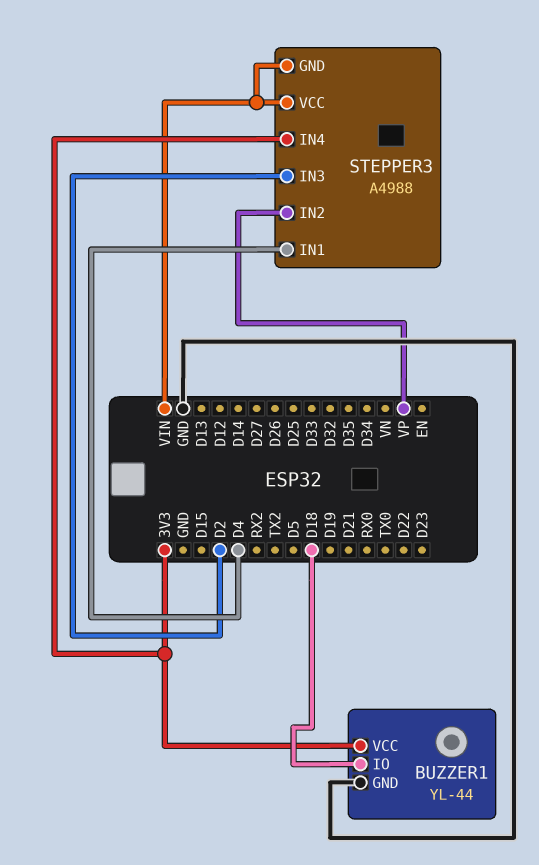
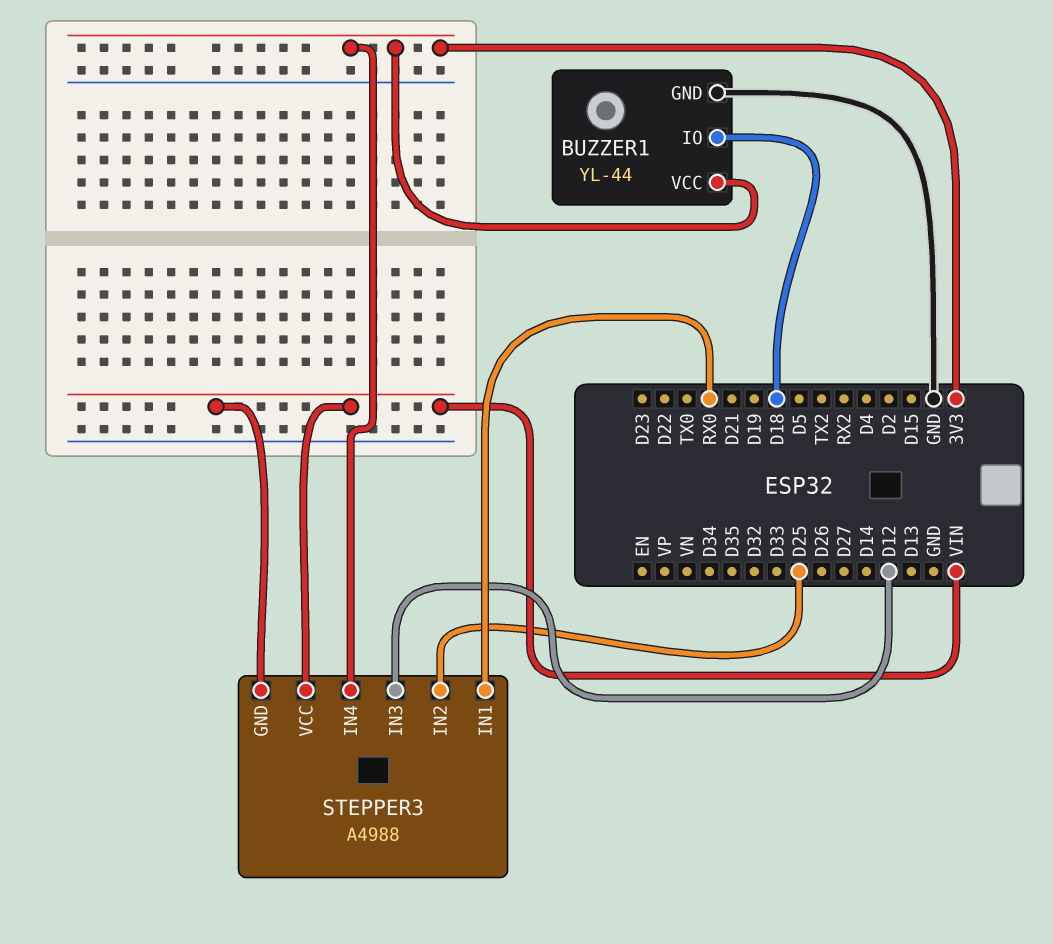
STEPPER3 pin IN1: D4 -> RX0
STEPPER3 pin IN2: VP -> D25
STEPPER3 pin IN3: D2 -> D12

